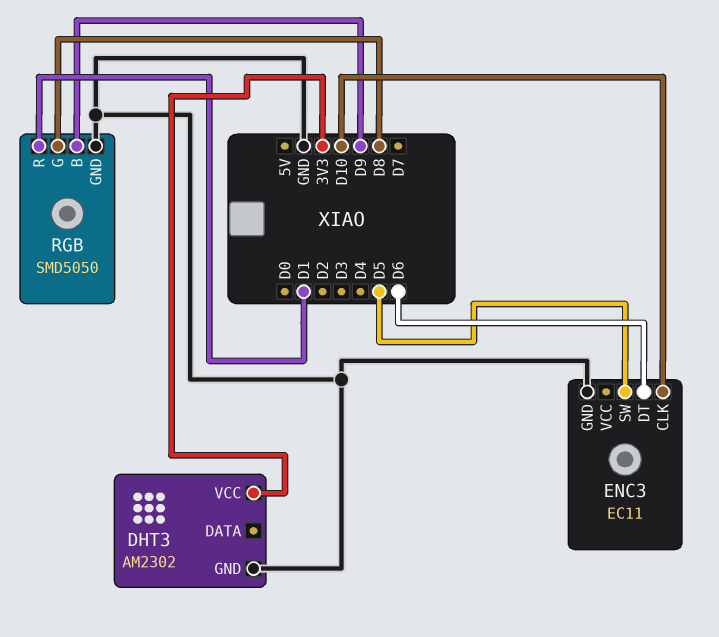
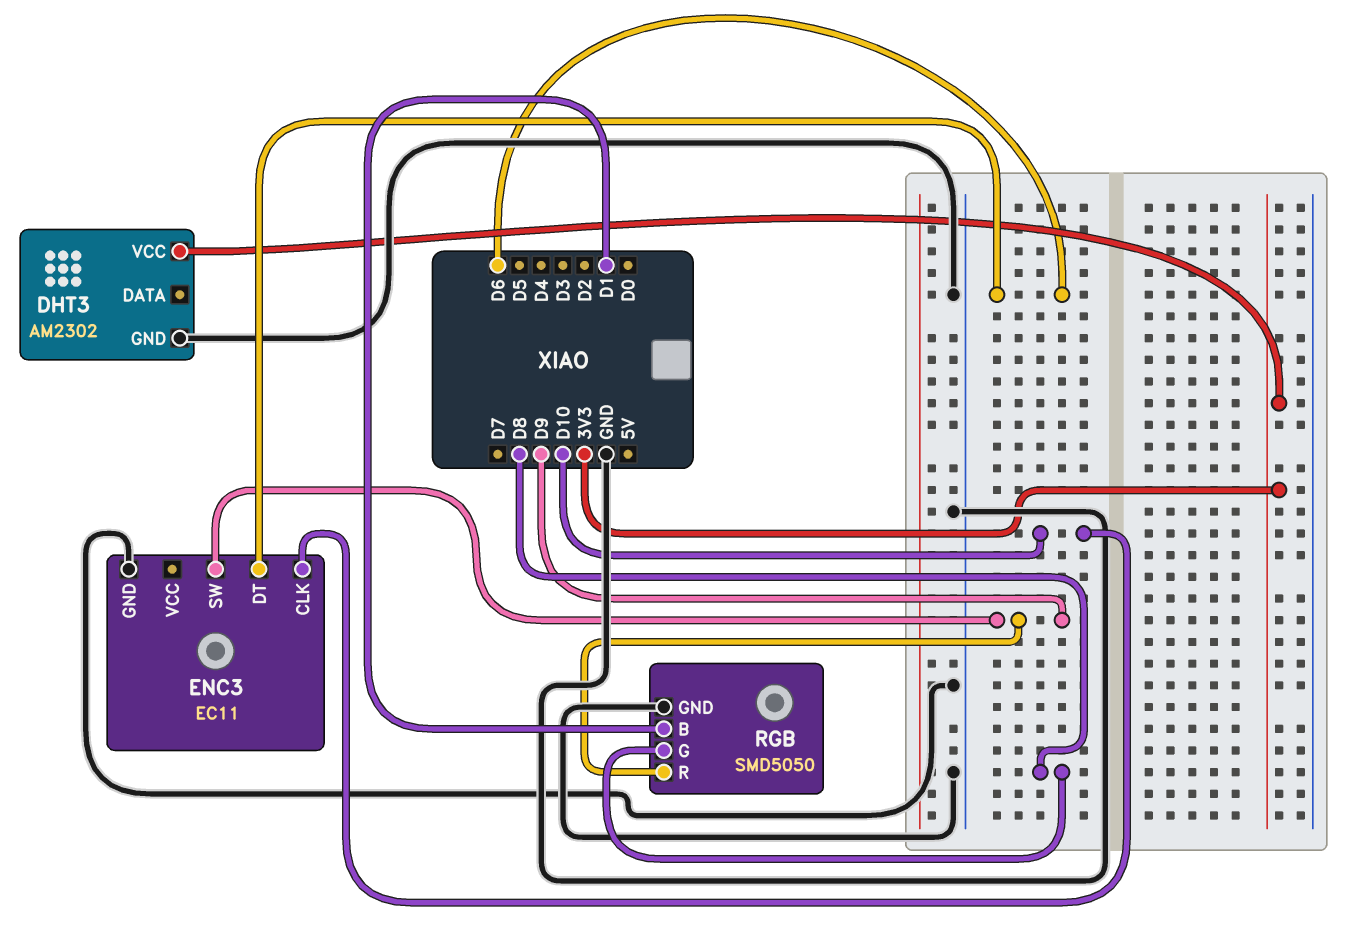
ENC3 pin SW: D5 -> D9
RGB pin B: D9 -> D1
RGB pin R: D1 -> D9

